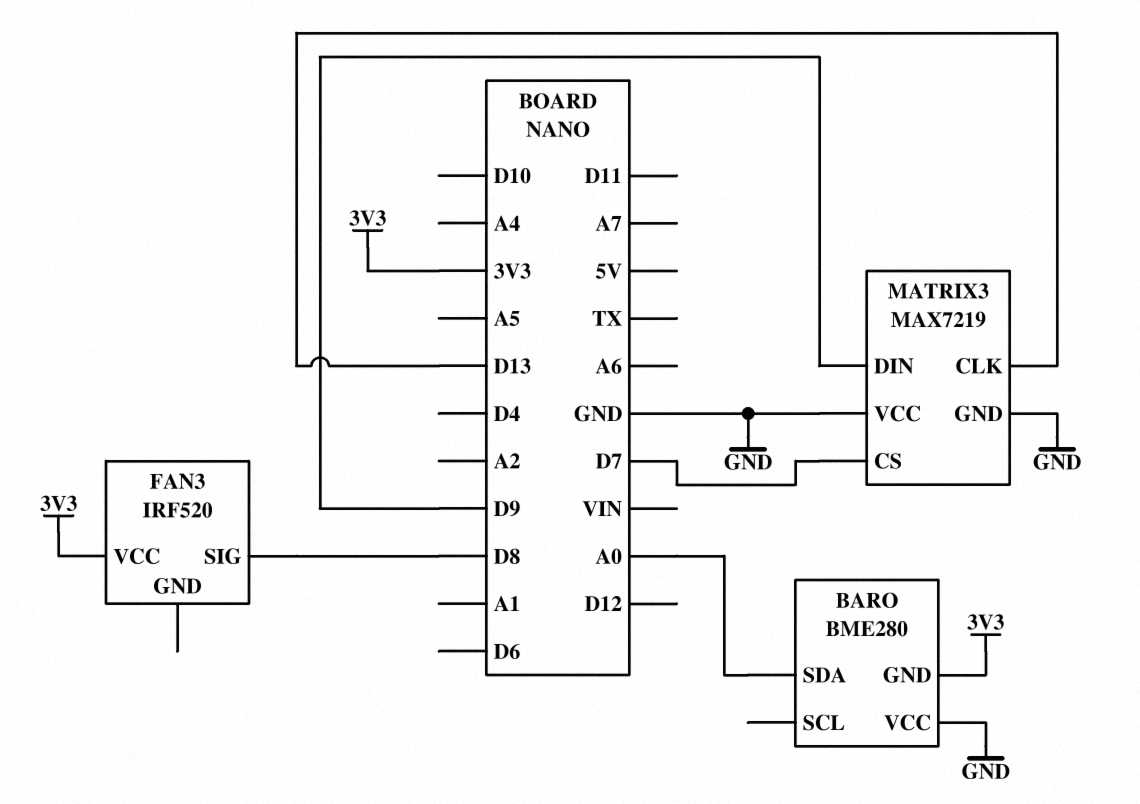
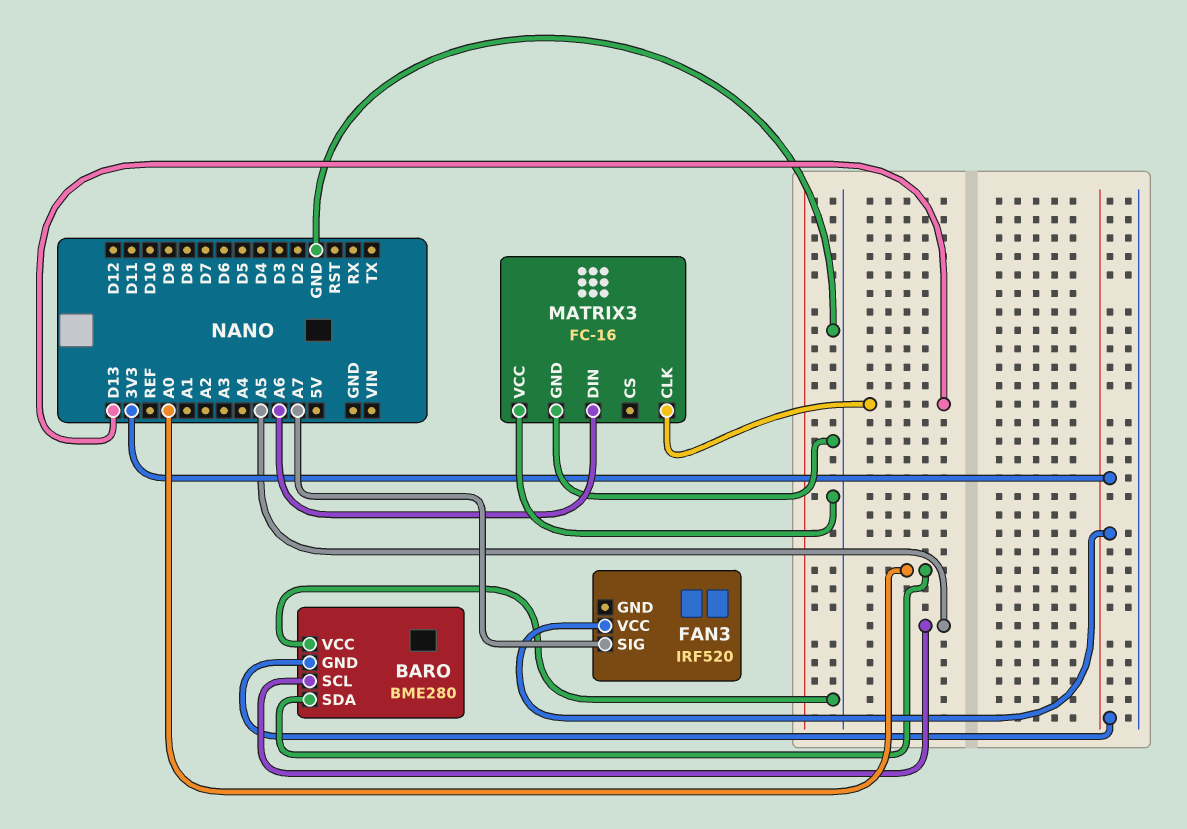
BARO pin SCL: none -> A5
FAN3 pin SIG: D8 -> A7
MATRIX3: MAX7219 -> FC-16
MATRIX3 pin CS: D7 -> none
MATRIX3 pin DIN: D9 -> A6

